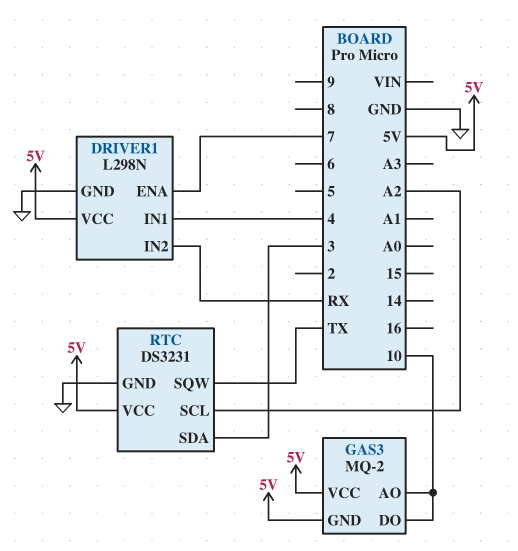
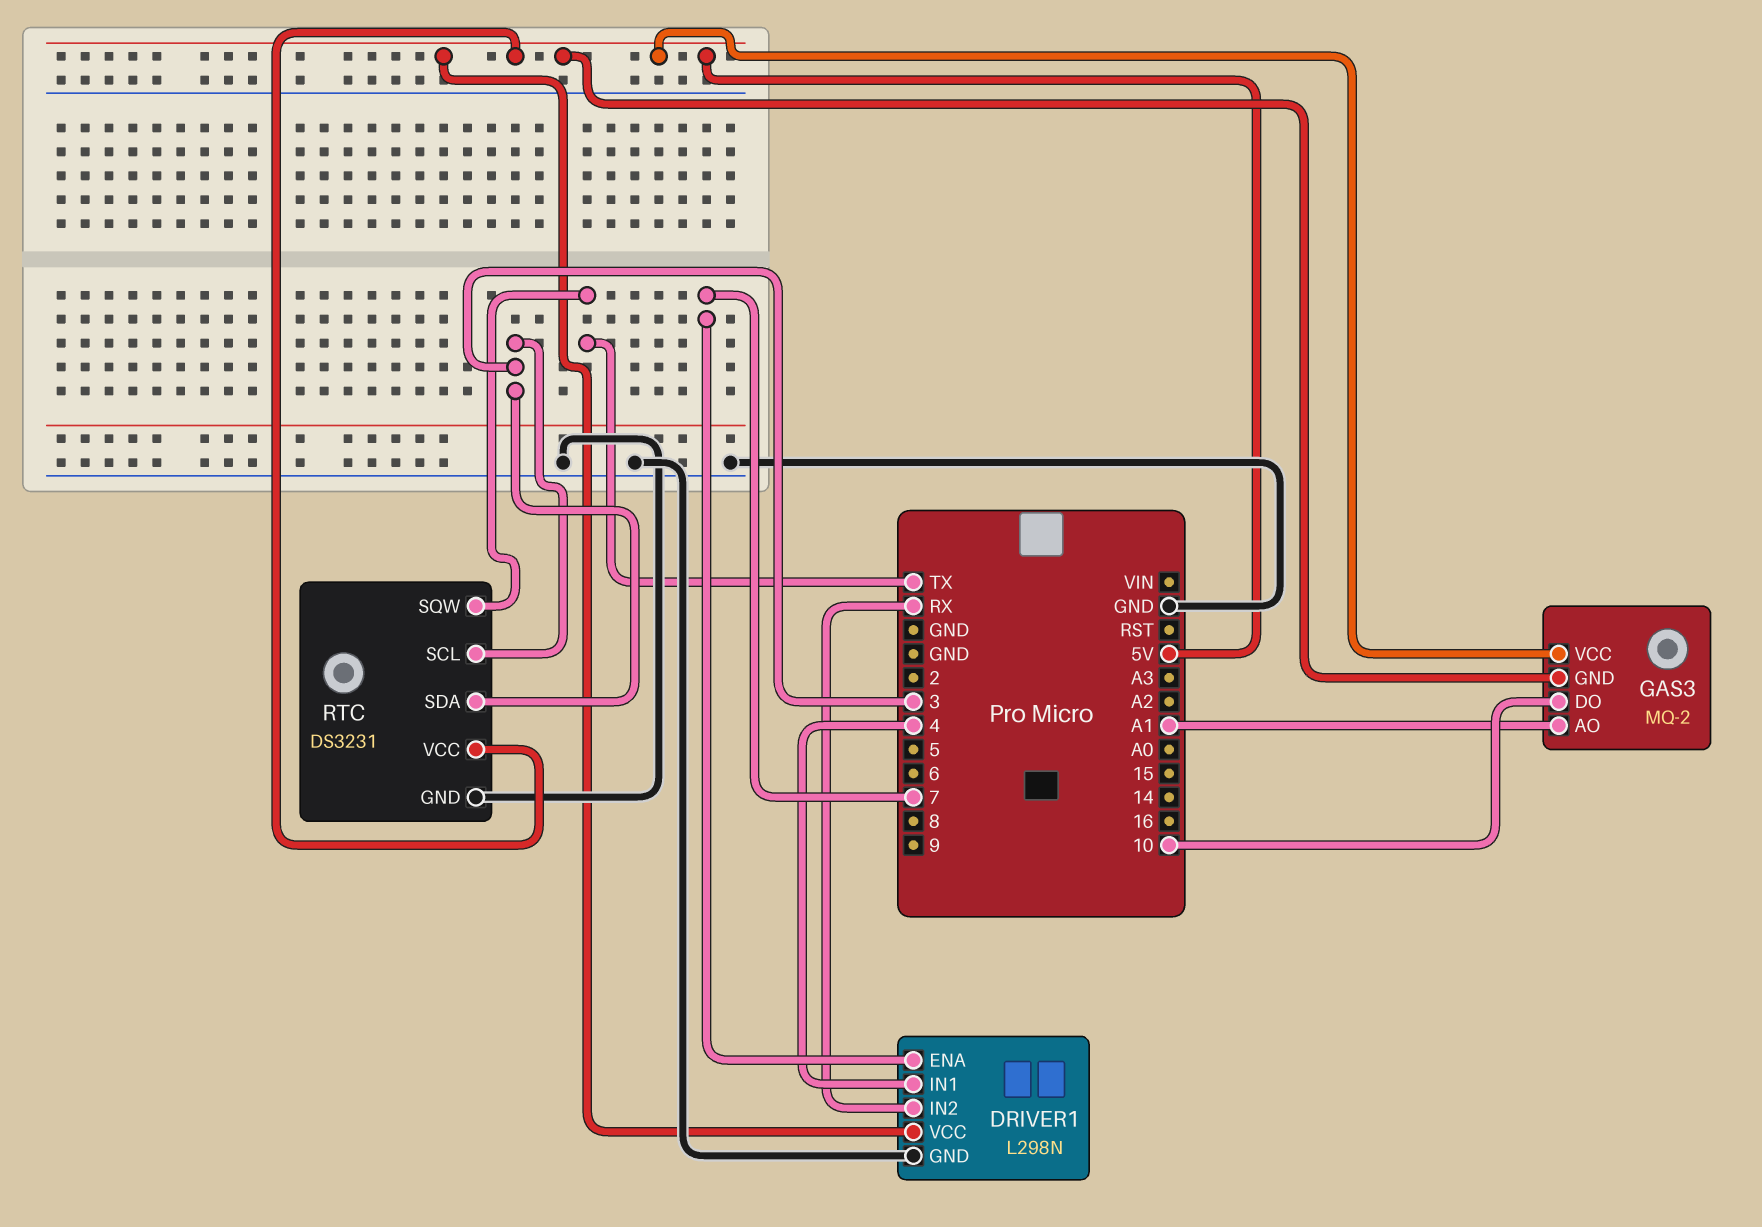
GAS3 pin AO: 10 -> A1
RTC pin SCL: A2 -> 3

